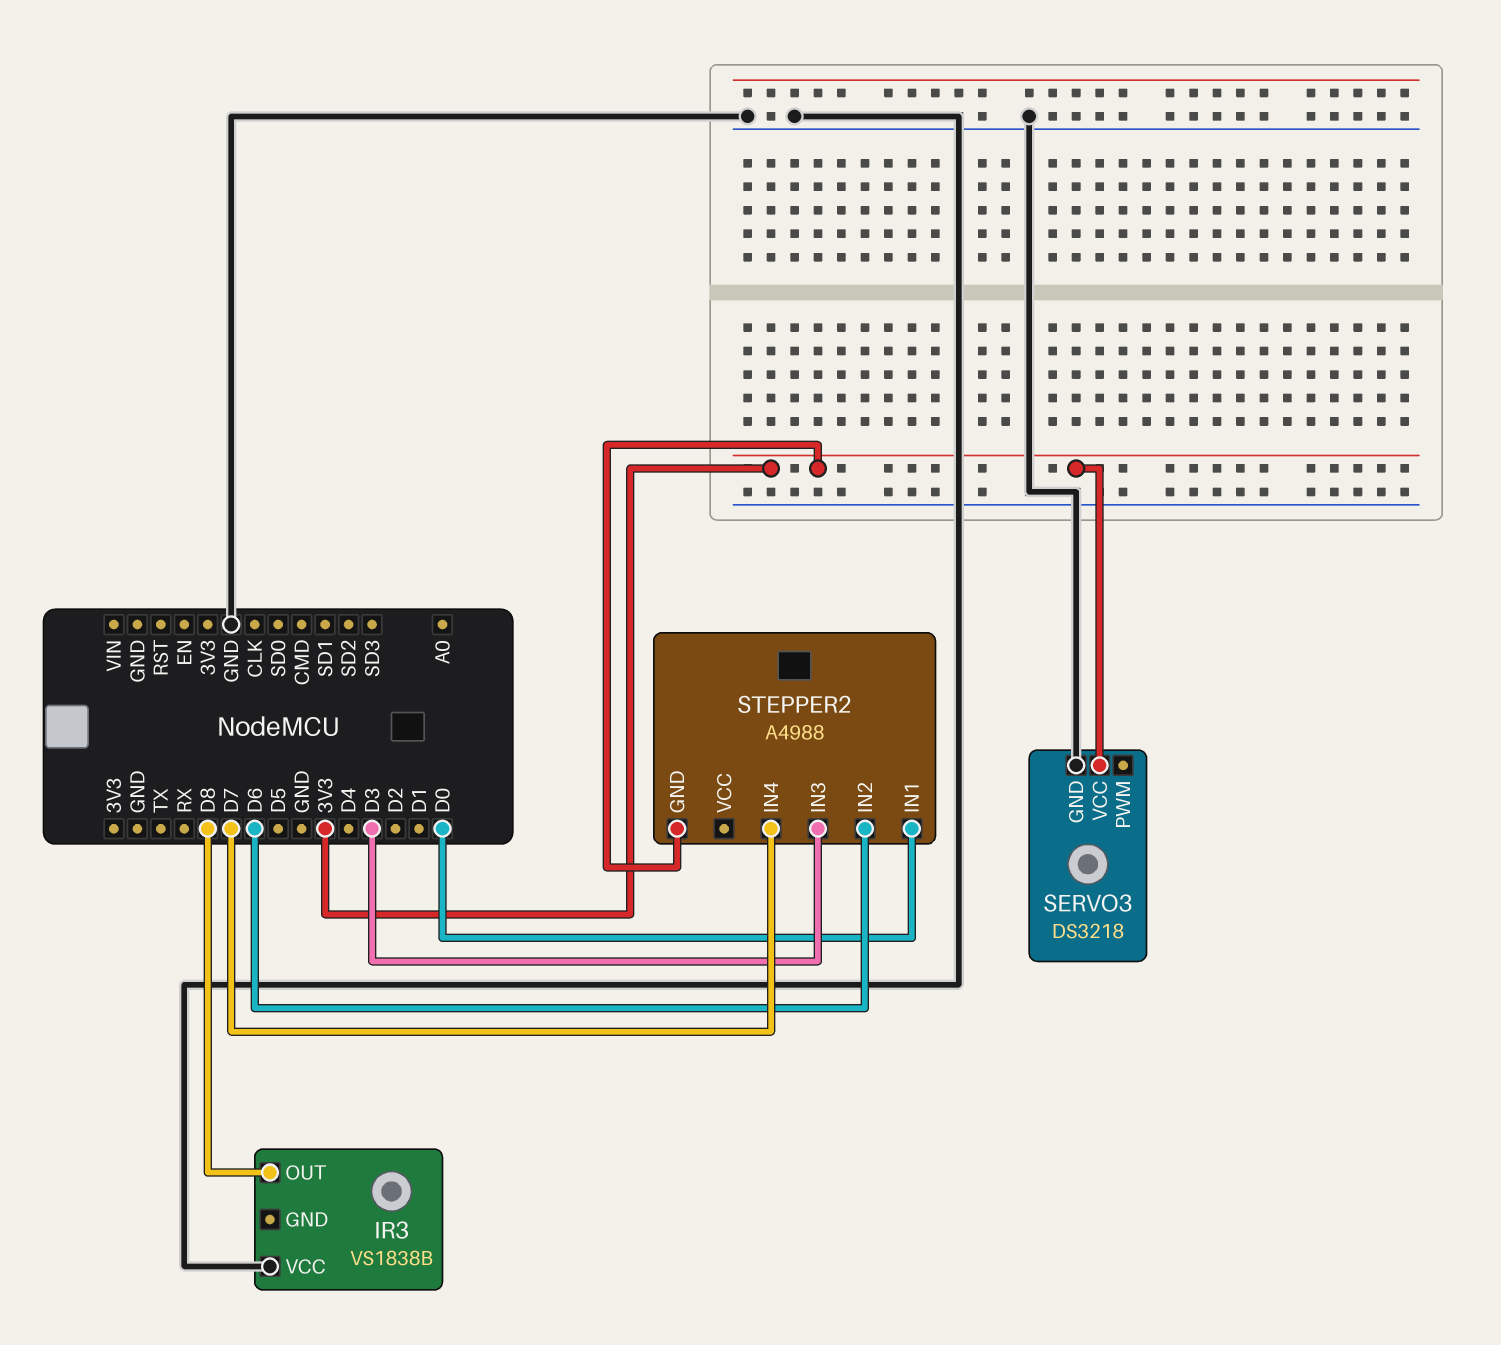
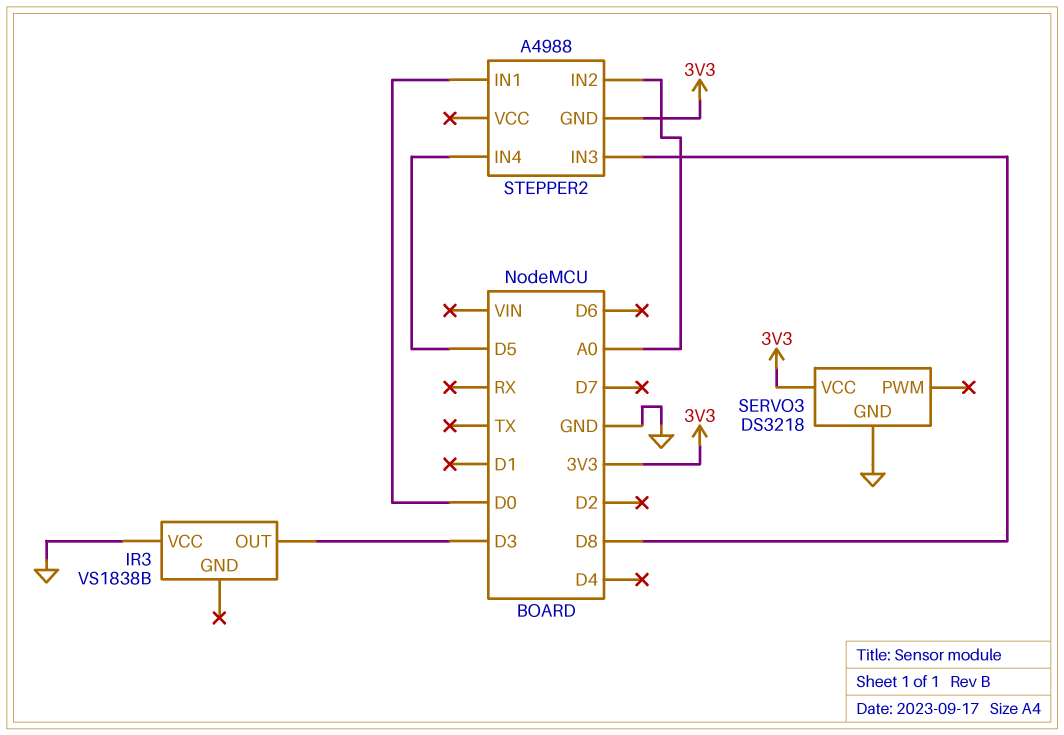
IR3 pin OUT: D8 -> D3
STEPPER2 pin IN2: D6 -> A0
STEPPER2 pin IN3: D3 -> D8
STEPPER2 pin IN4: D7 -> D5

